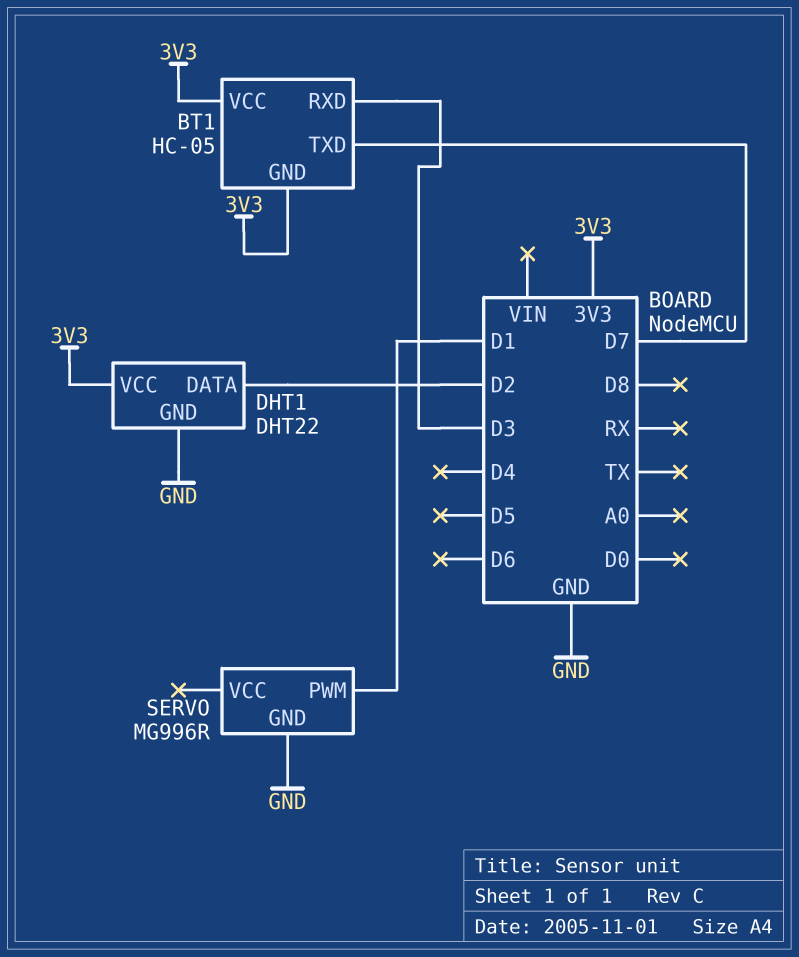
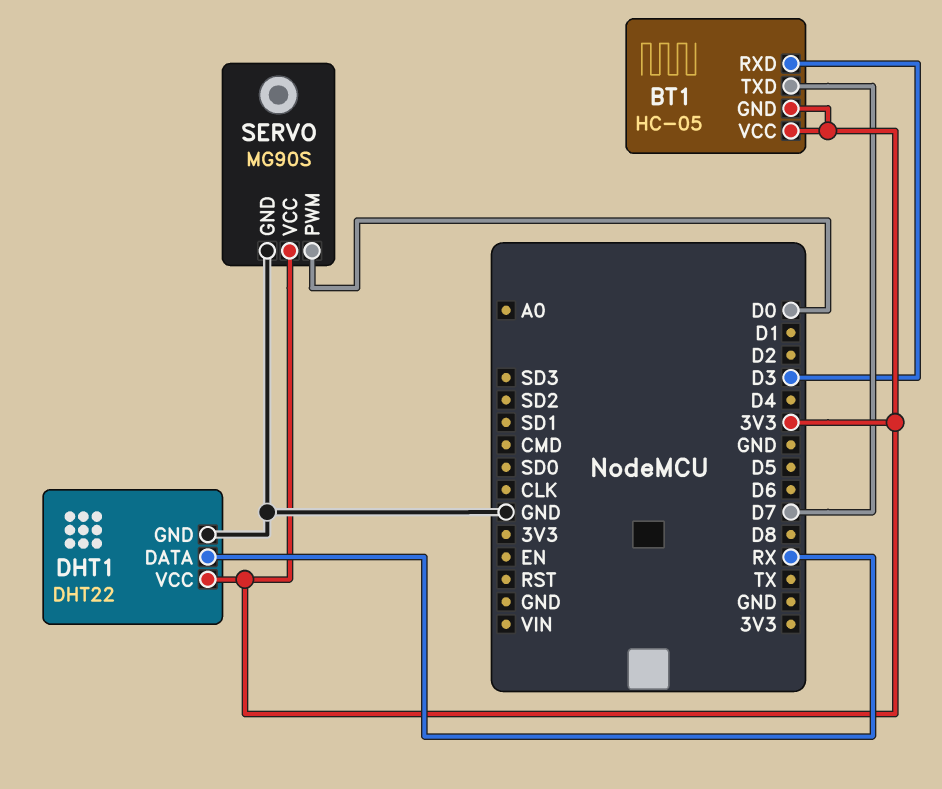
DHT1 pin DATA: D2 -> RX
SERVO: MG996R -> MG90S
SERVO pin PWM: D1 -> D0
SERVO pin VCC: none -> 3V3

